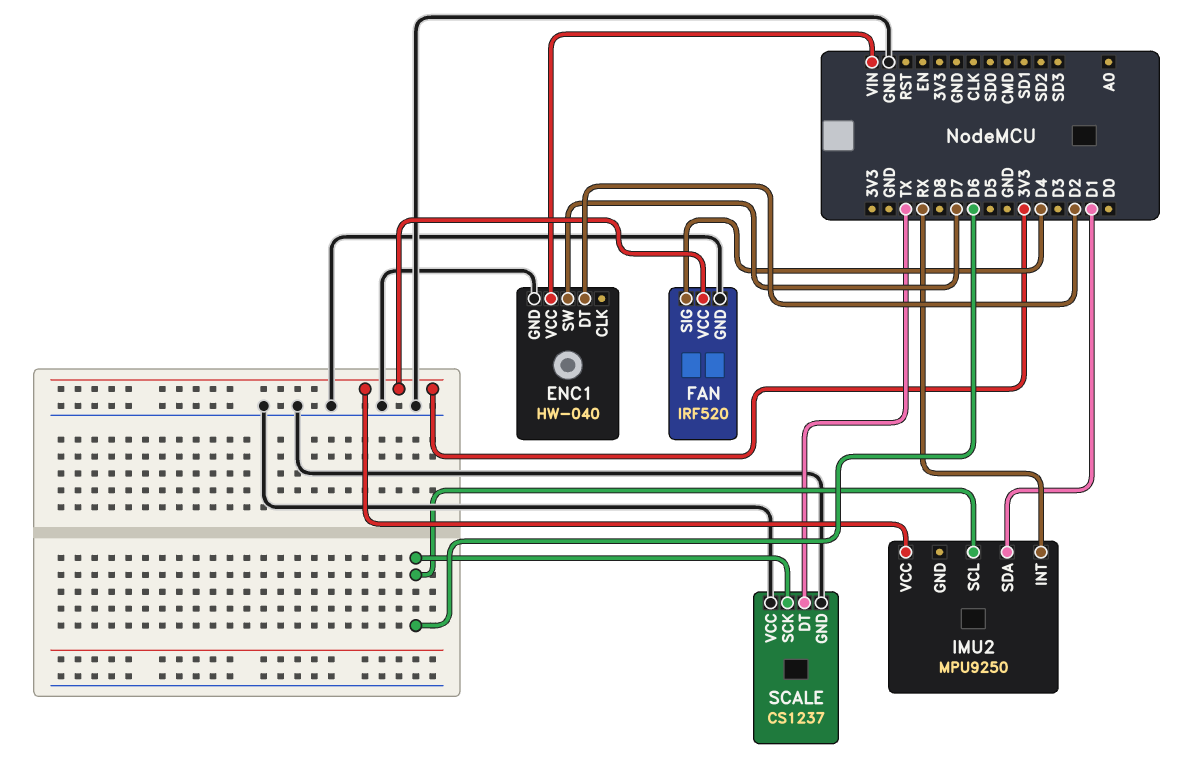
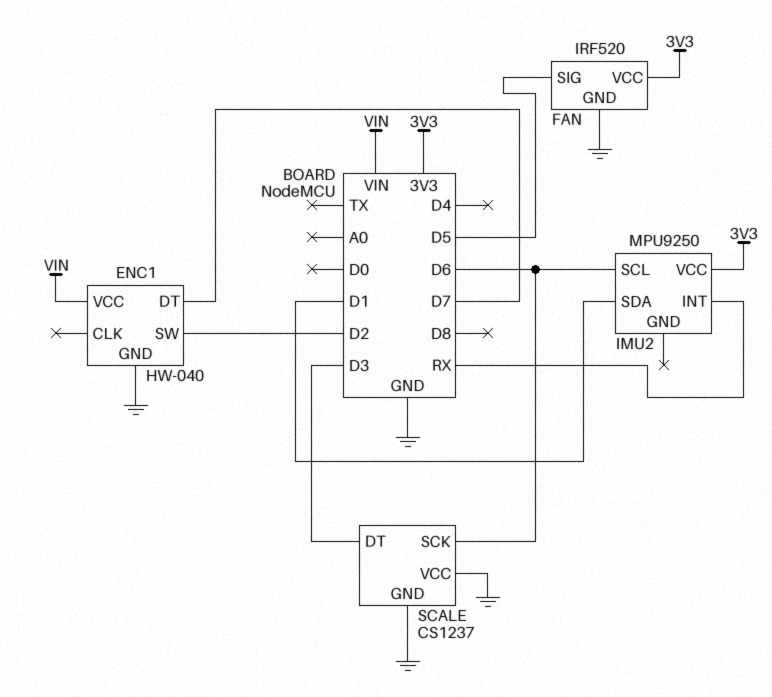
ENC1 pin DT: D2 -> D7
ENC1 pin SW: D7 -> D2
FAN pin SIG: D4 -> D5
SCALE pin DT: TX -> D3

